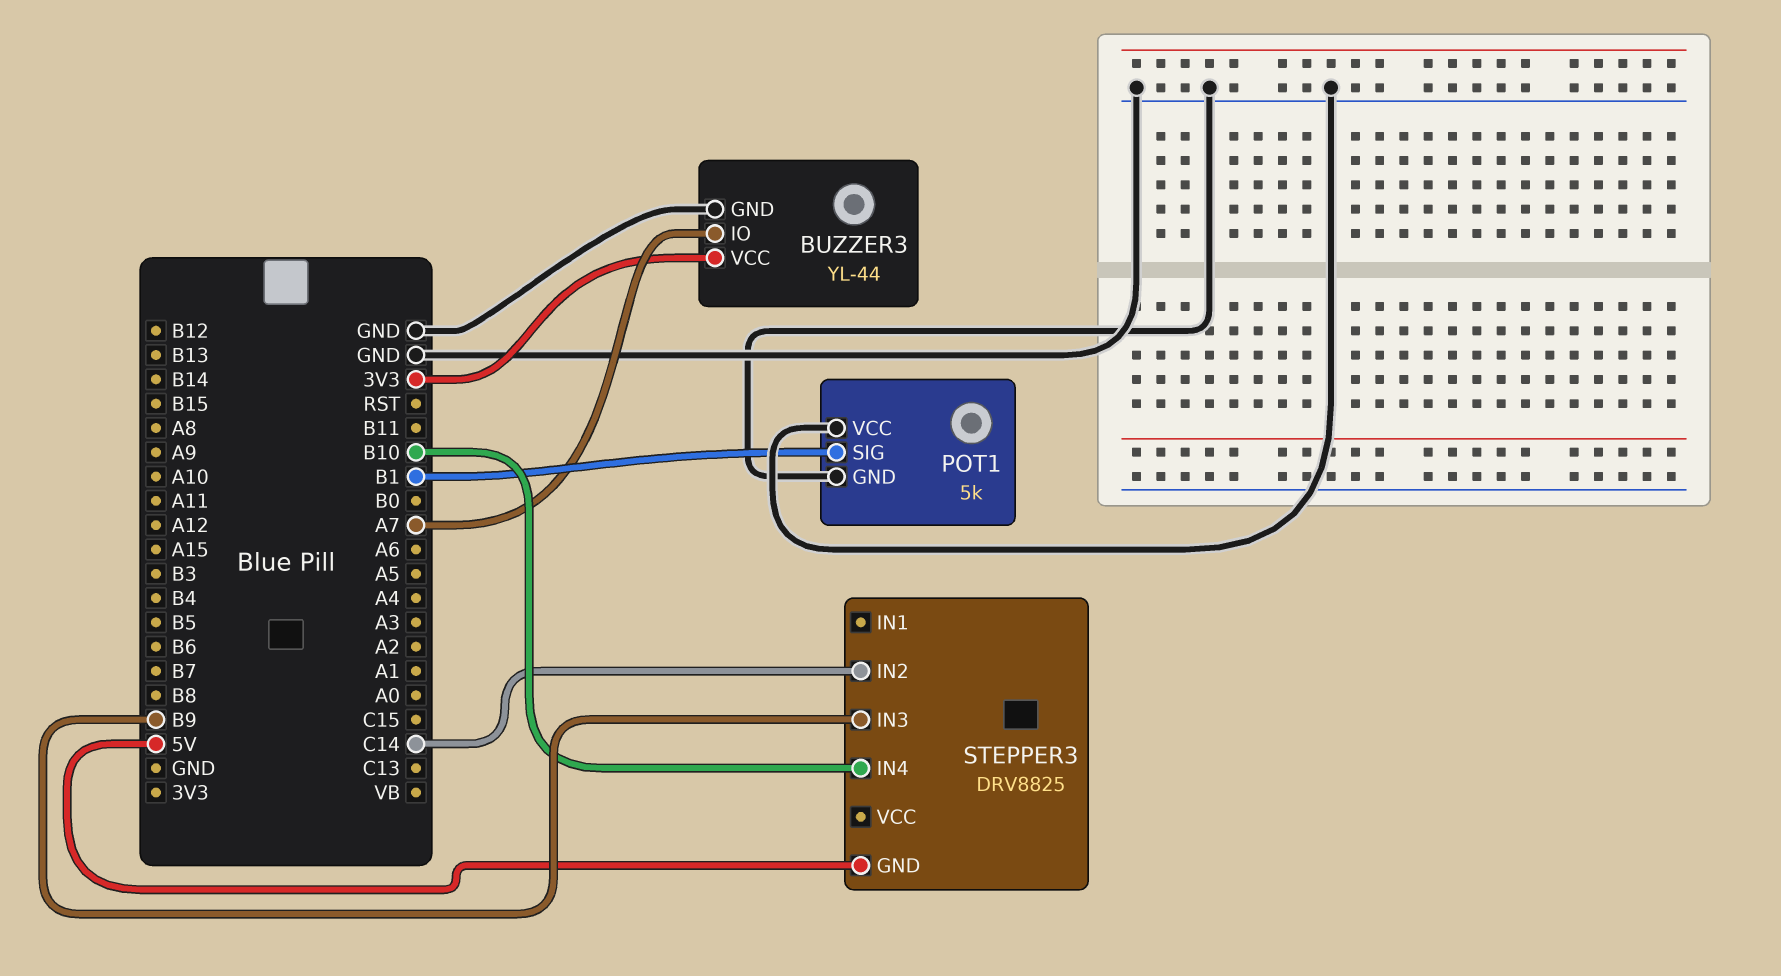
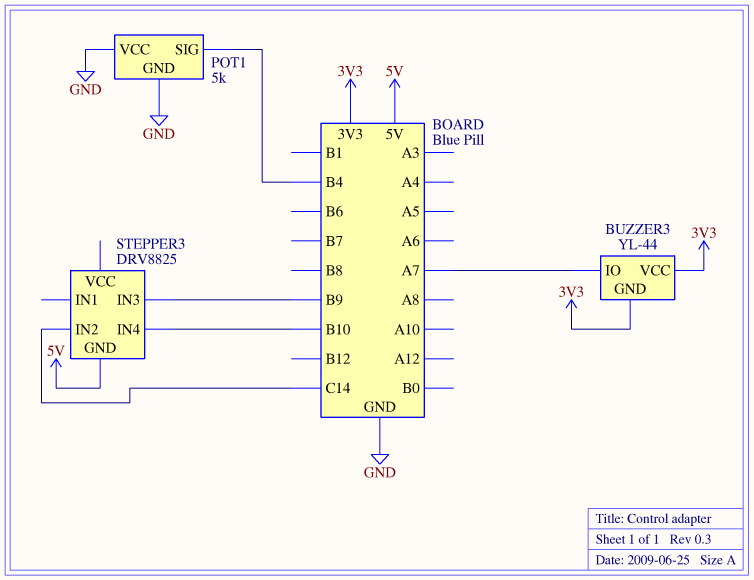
BUZZER3 pin GND: GND -> 3V3
POT1 pin SIG: B1 -> B4

